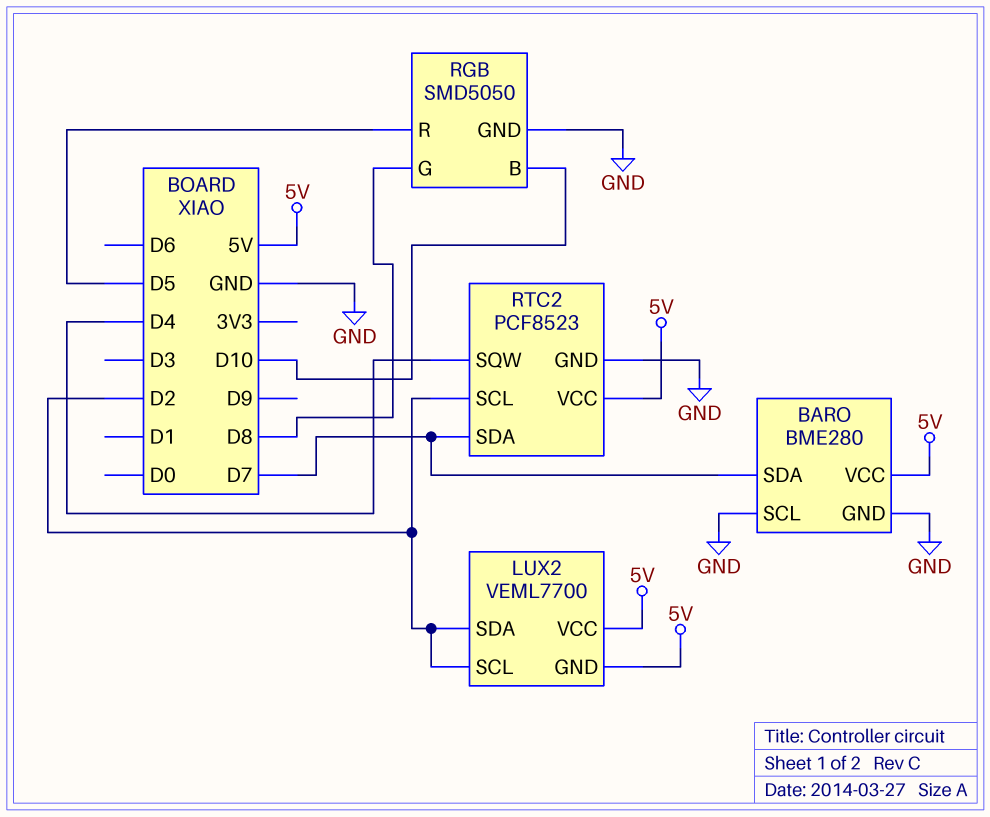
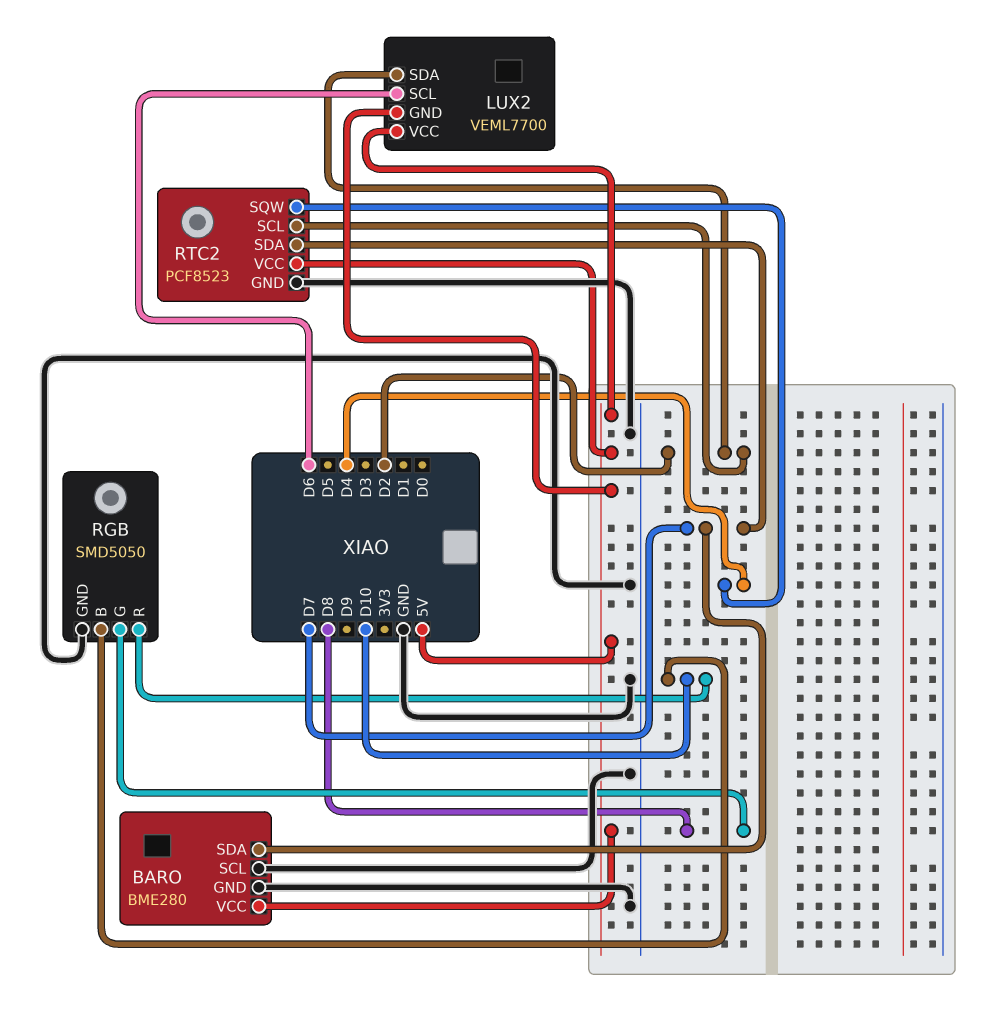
LUX2 pin SCL: D2 -> D6
RGB pin R: D5 -> D10

